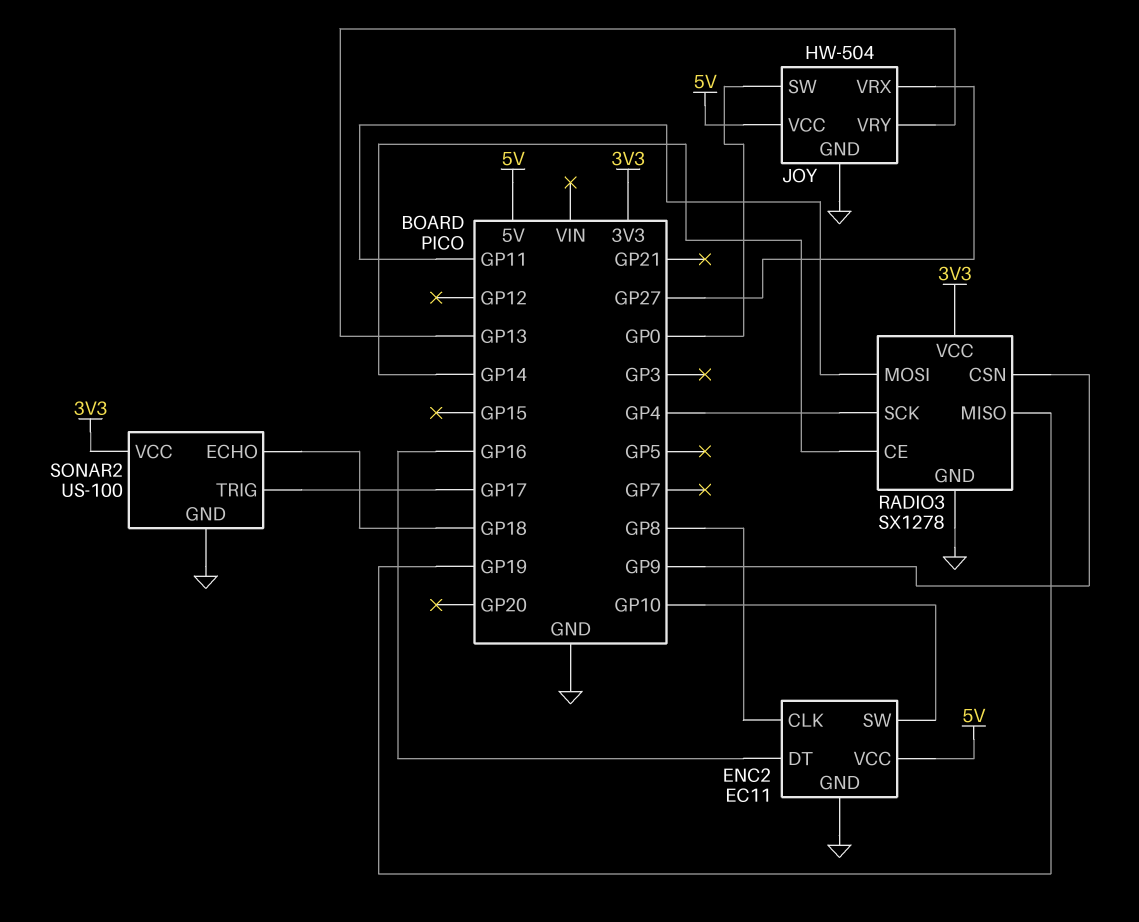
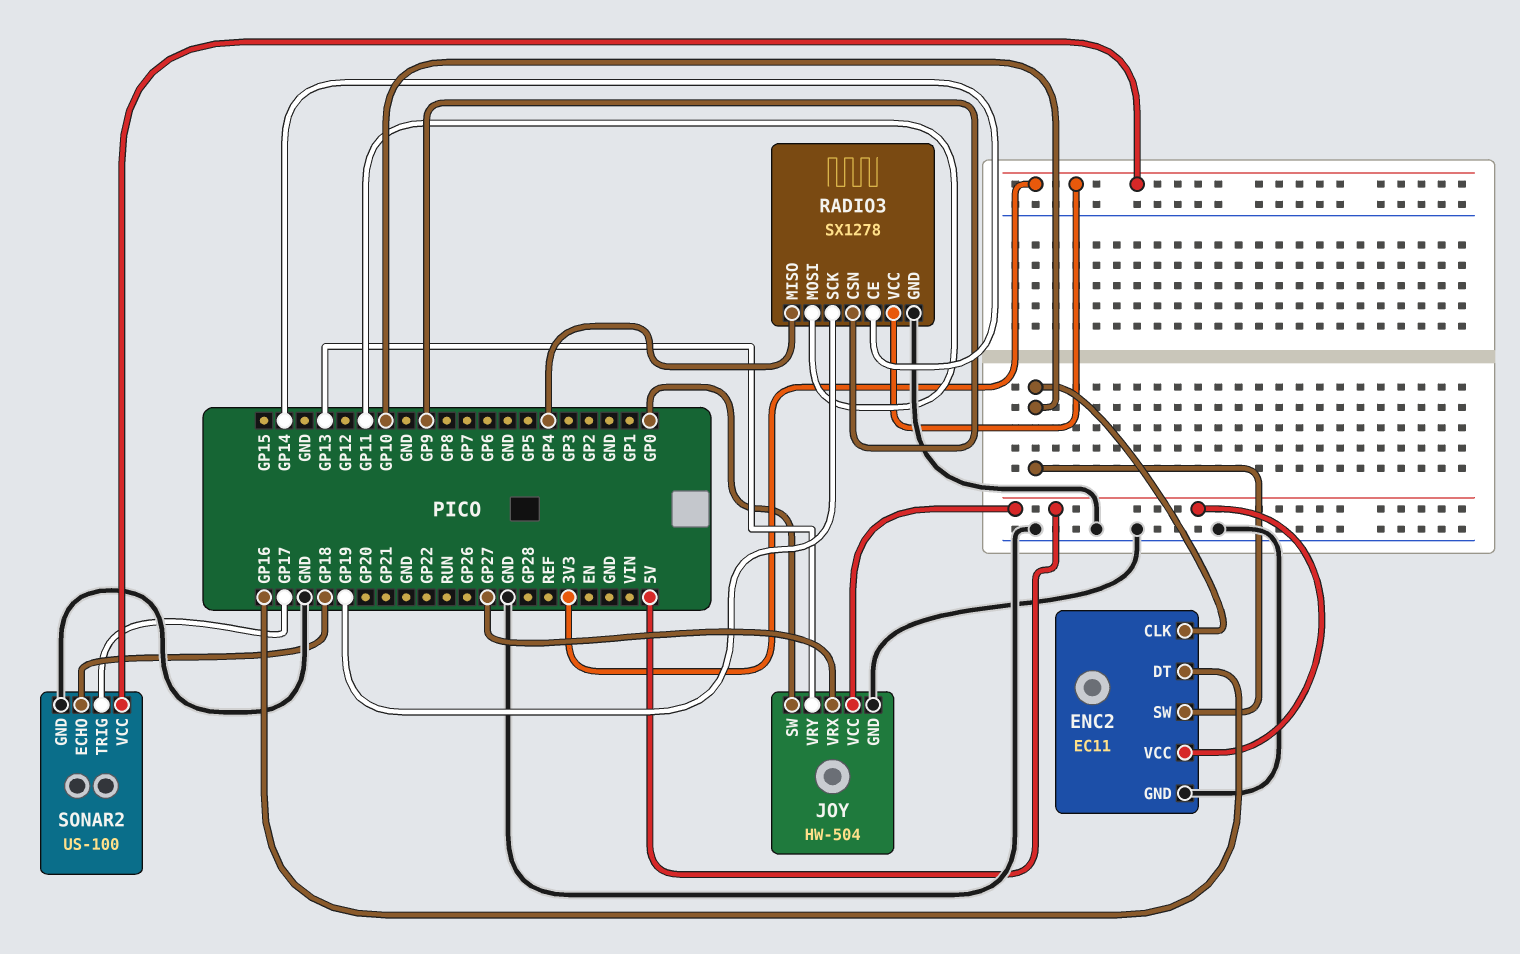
ENC2 pin CLK: GP8 -> GP10
RADIO3 pin MISO: GP19 -> GP4
RADIO3 pin SCK: GP4 -> GP19

